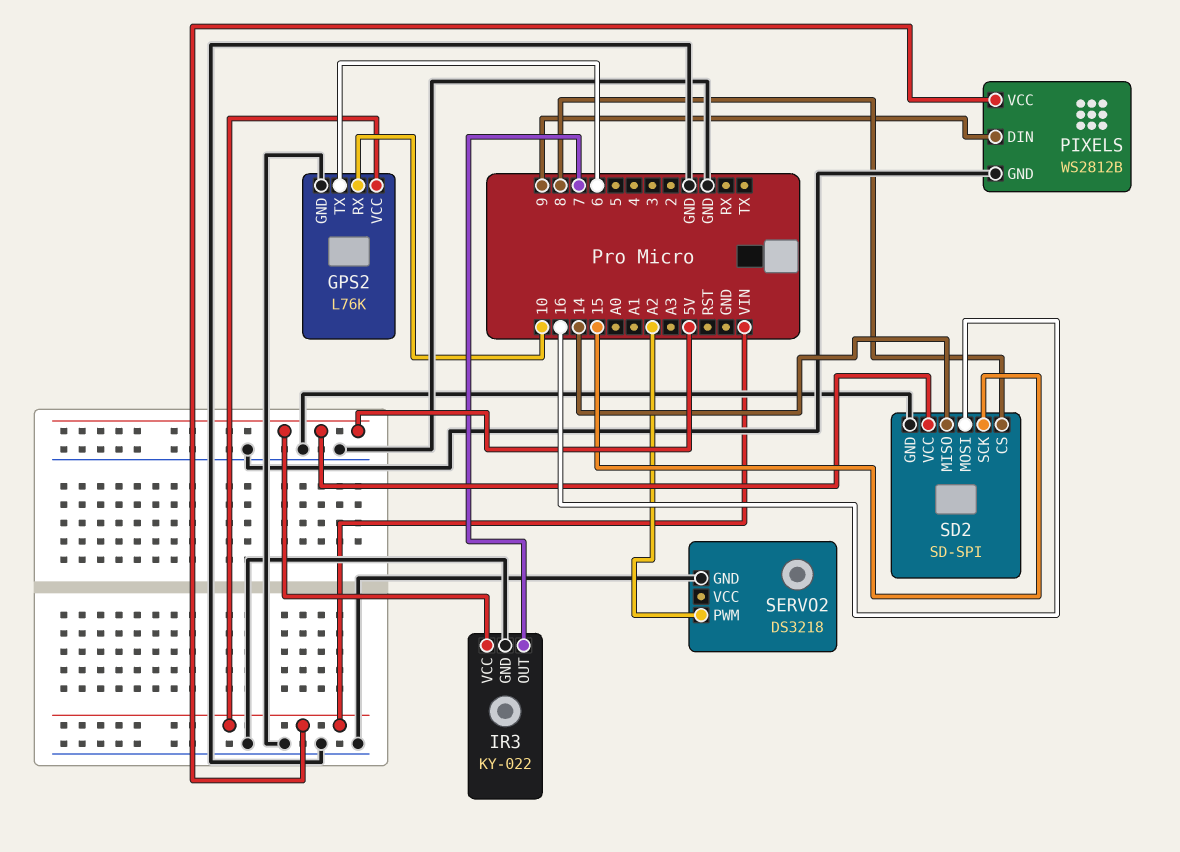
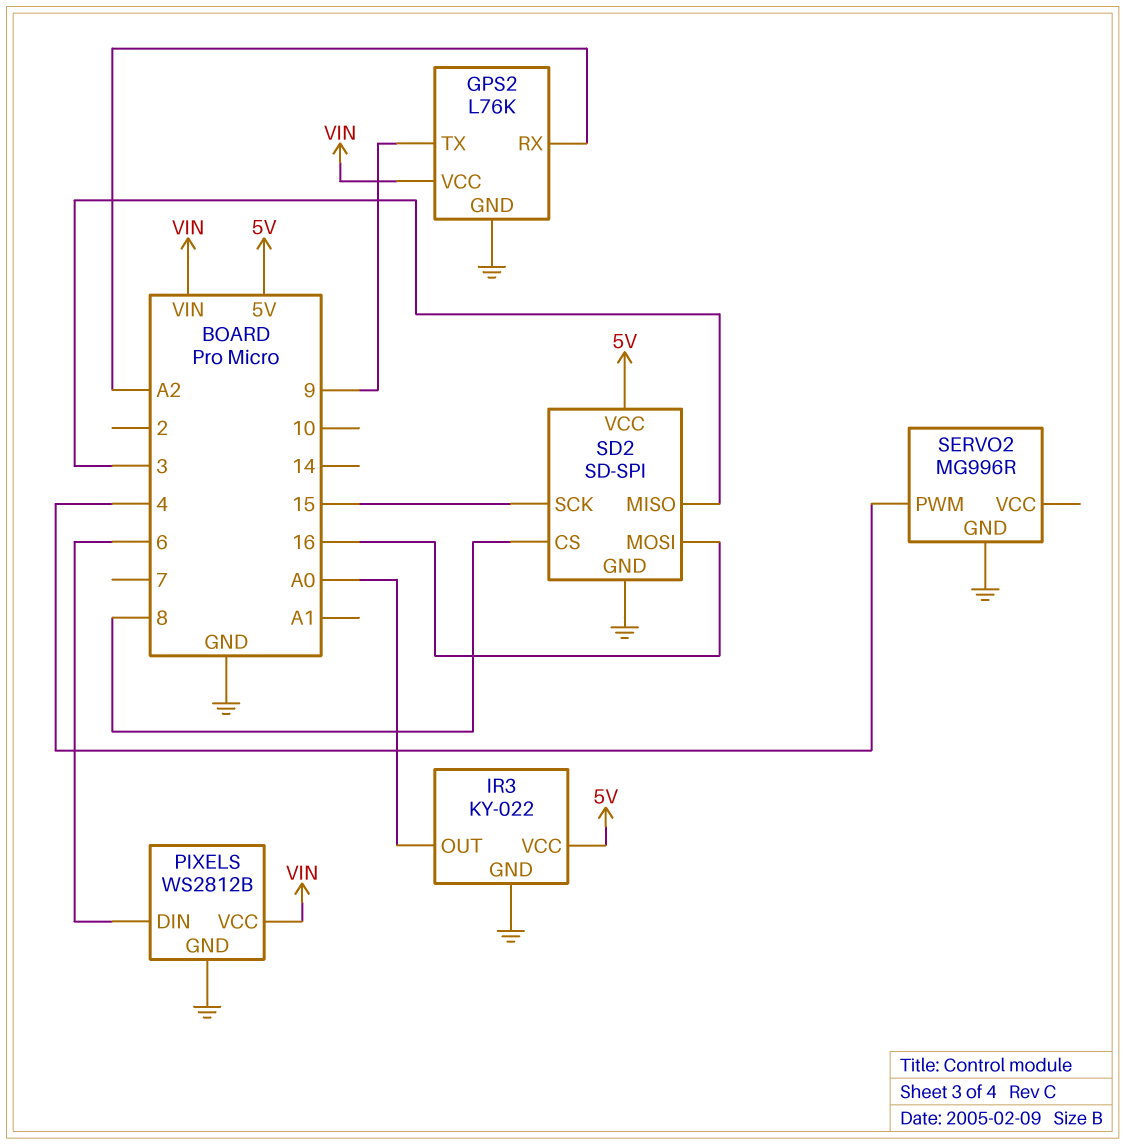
GPS2 pin RX: 10 -> A2
GPS2 pin TX: 6 -> 9
IR3 pin OUT: 7 -> A0
PIXELS pin DIN: 9 -> 6
SD2 pin MISO: 14 -> 3
SERVO2: DS3218 -> MG996R
SERVO2 pin PWM: A2 -> 4

